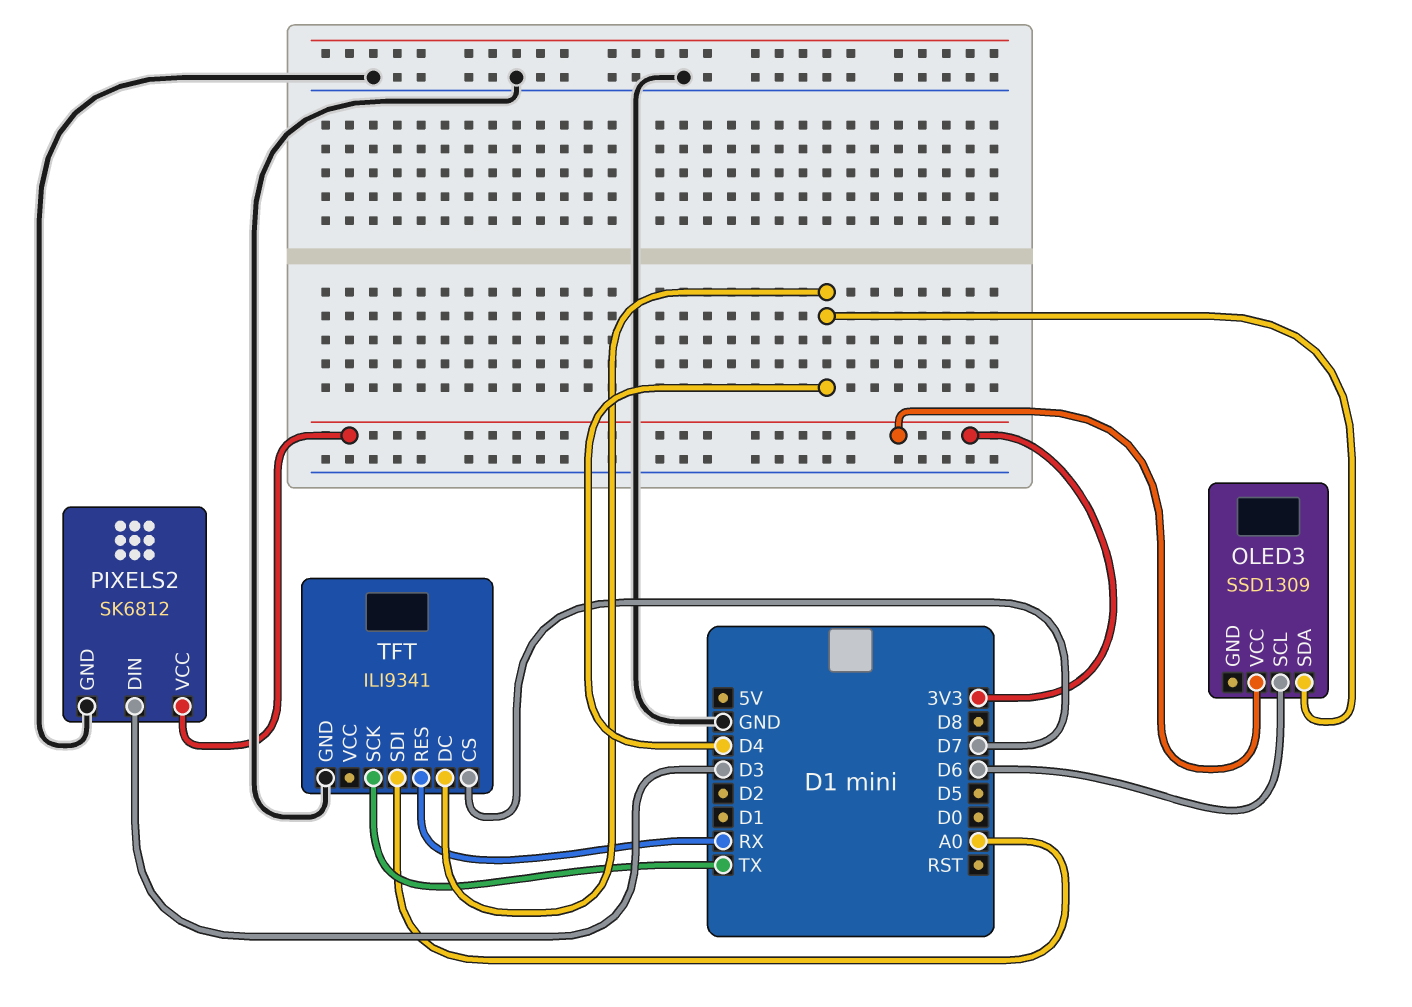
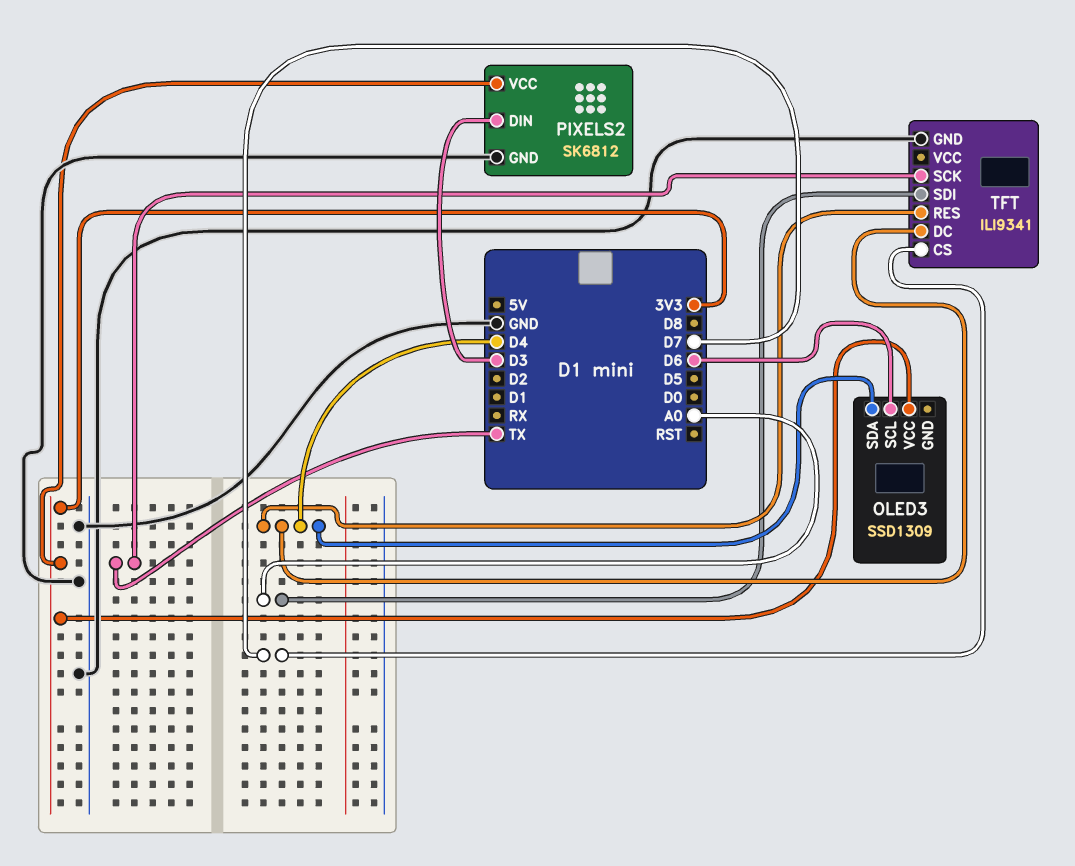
TFT pin RES: RX -> D4

